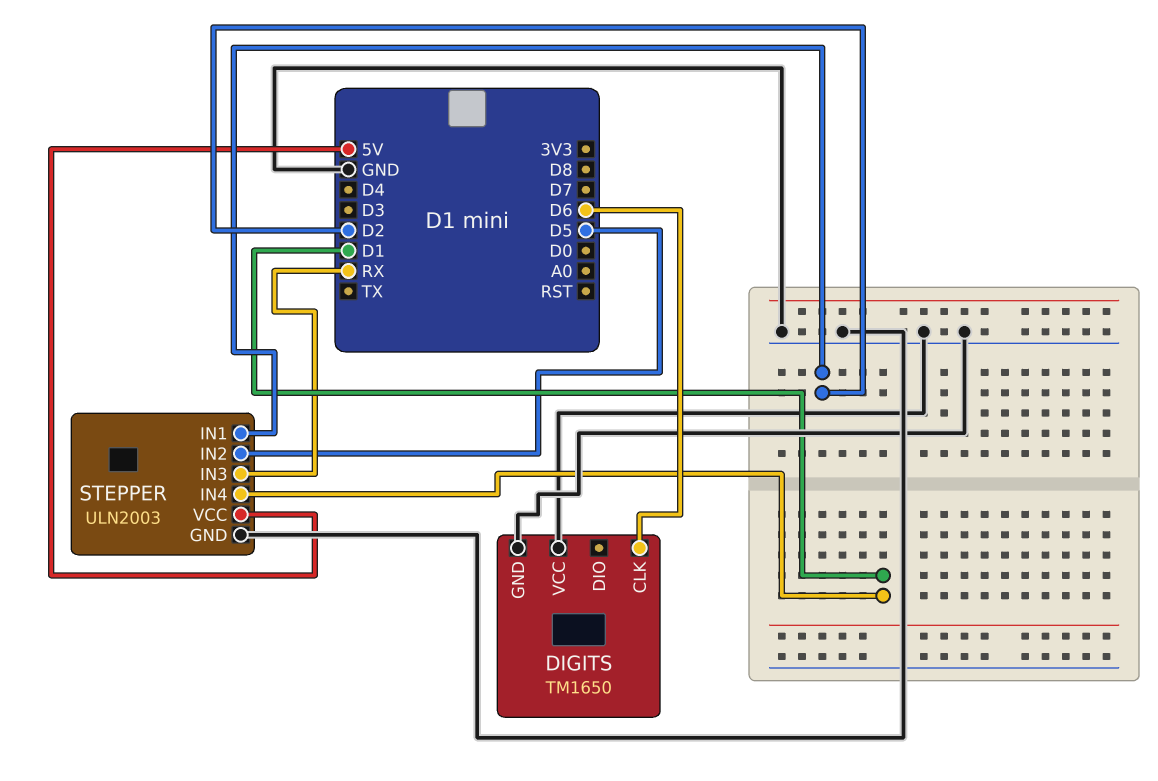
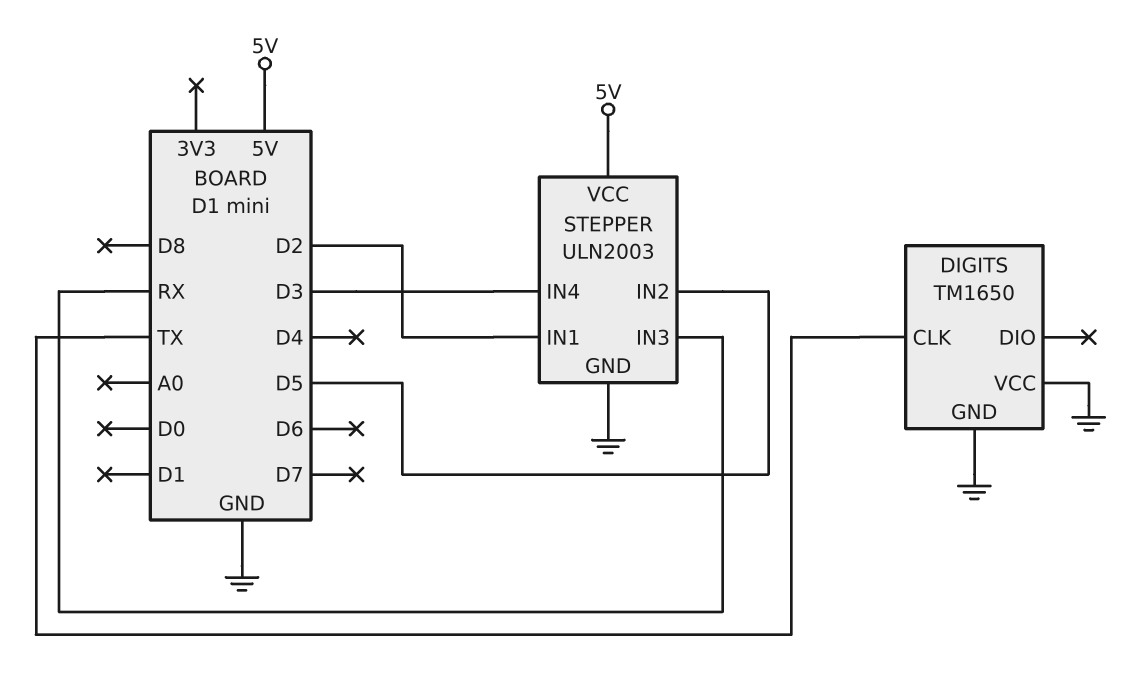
DIGITS pin CLK: D6 -> TX
STEPPER pin IN4: D1 -> D3

